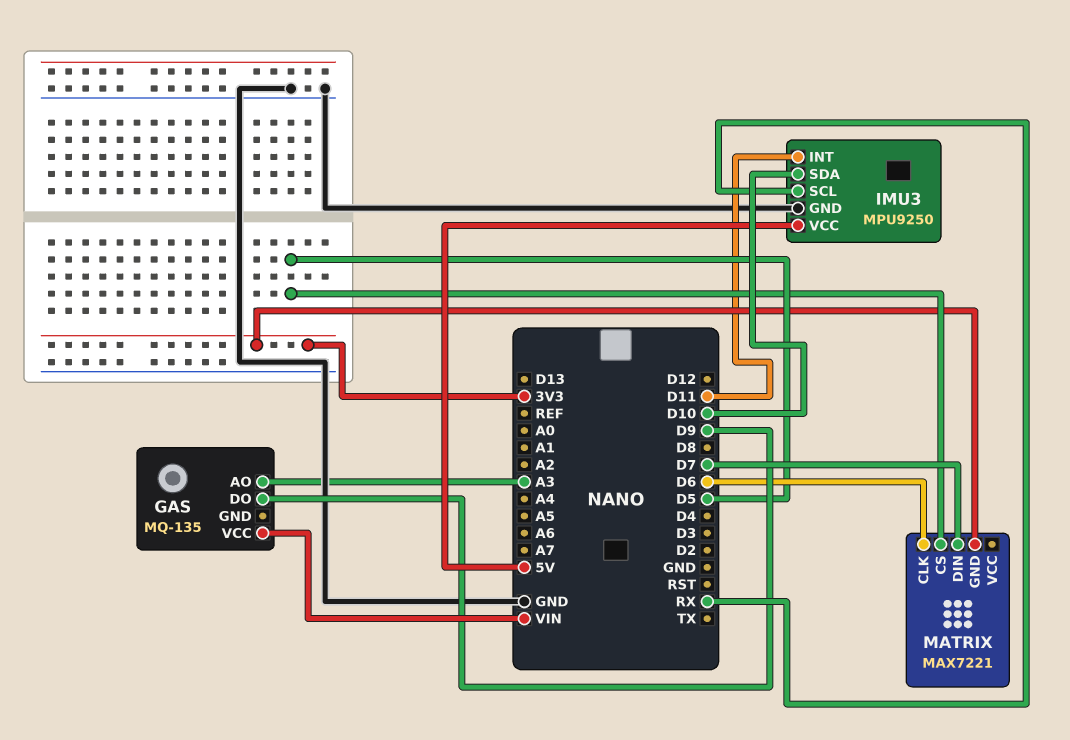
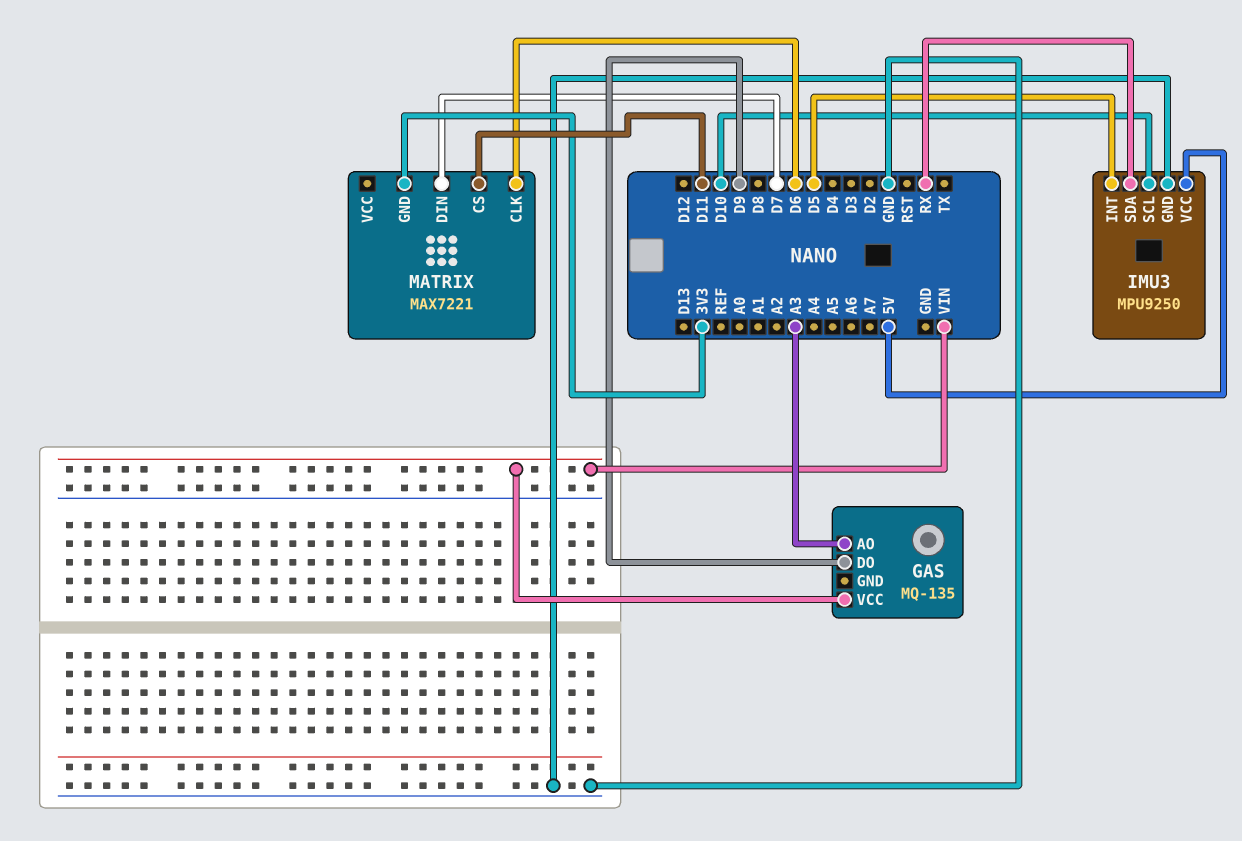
IMU3 pin INT: D11 -> D5
IMU3 pin SCL: RX -> D10
IMU3 pin SDA: D10 -> RX
MATRIX pin CS: D5 -> D11

